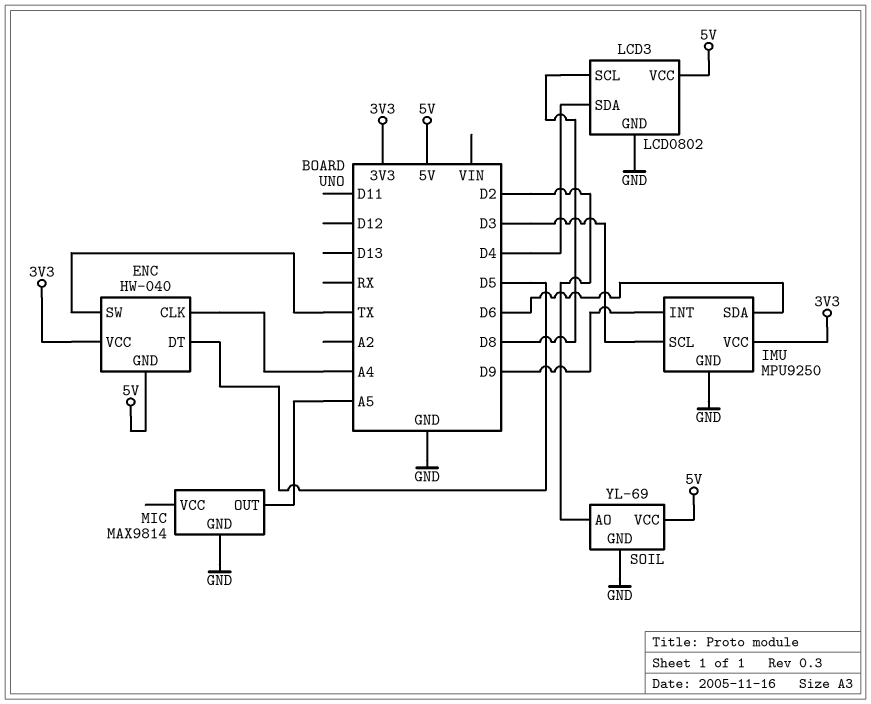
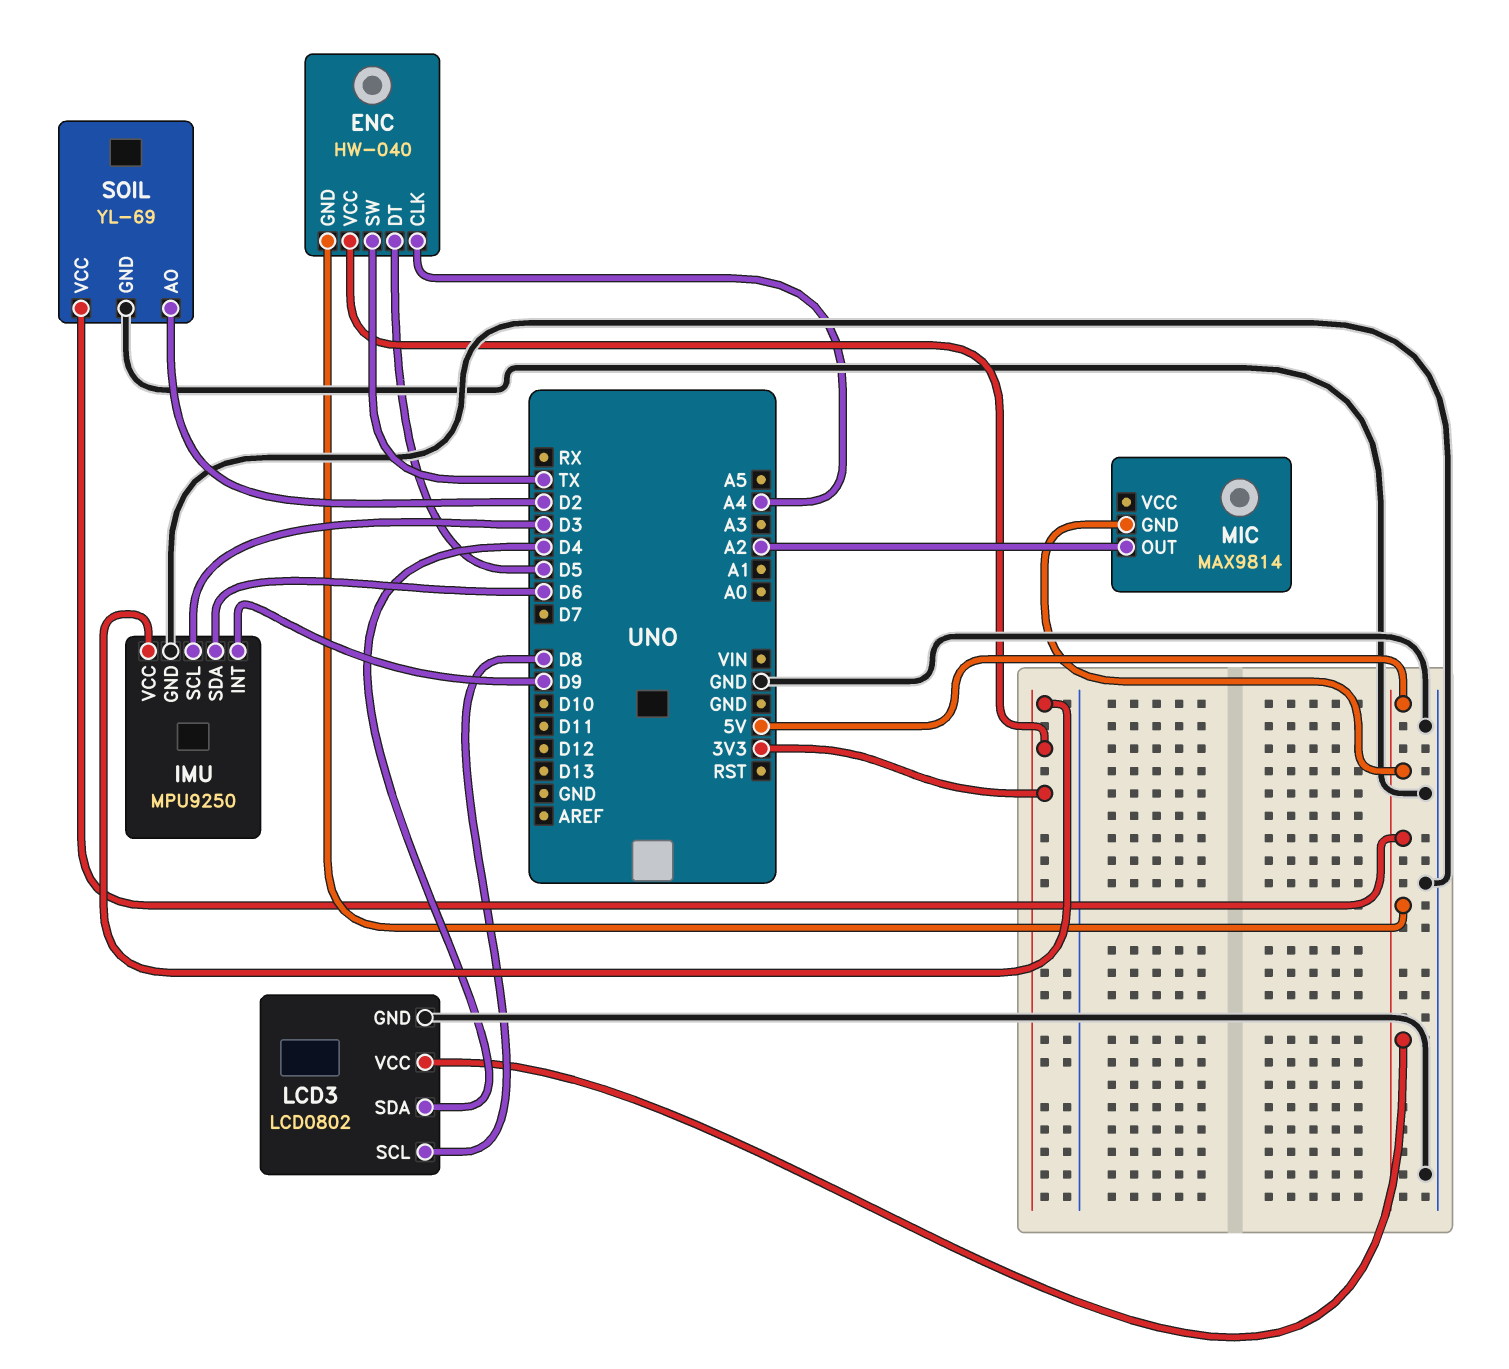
MIC pin GND: GND -> 5V
MIC pin OUT: A5 -> A2

